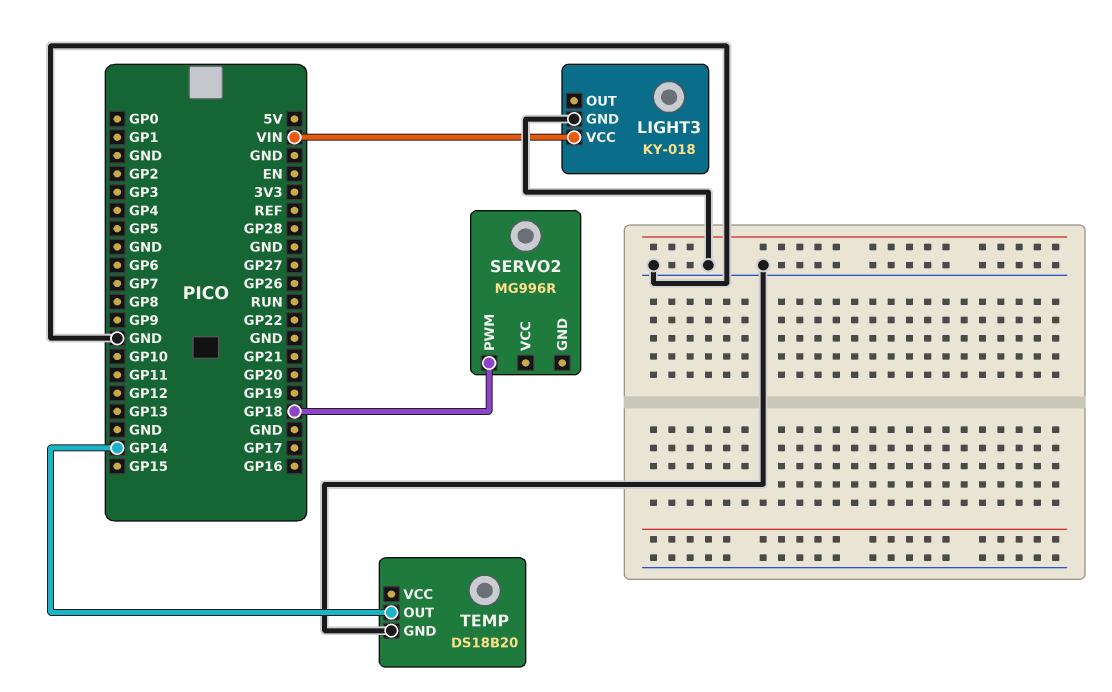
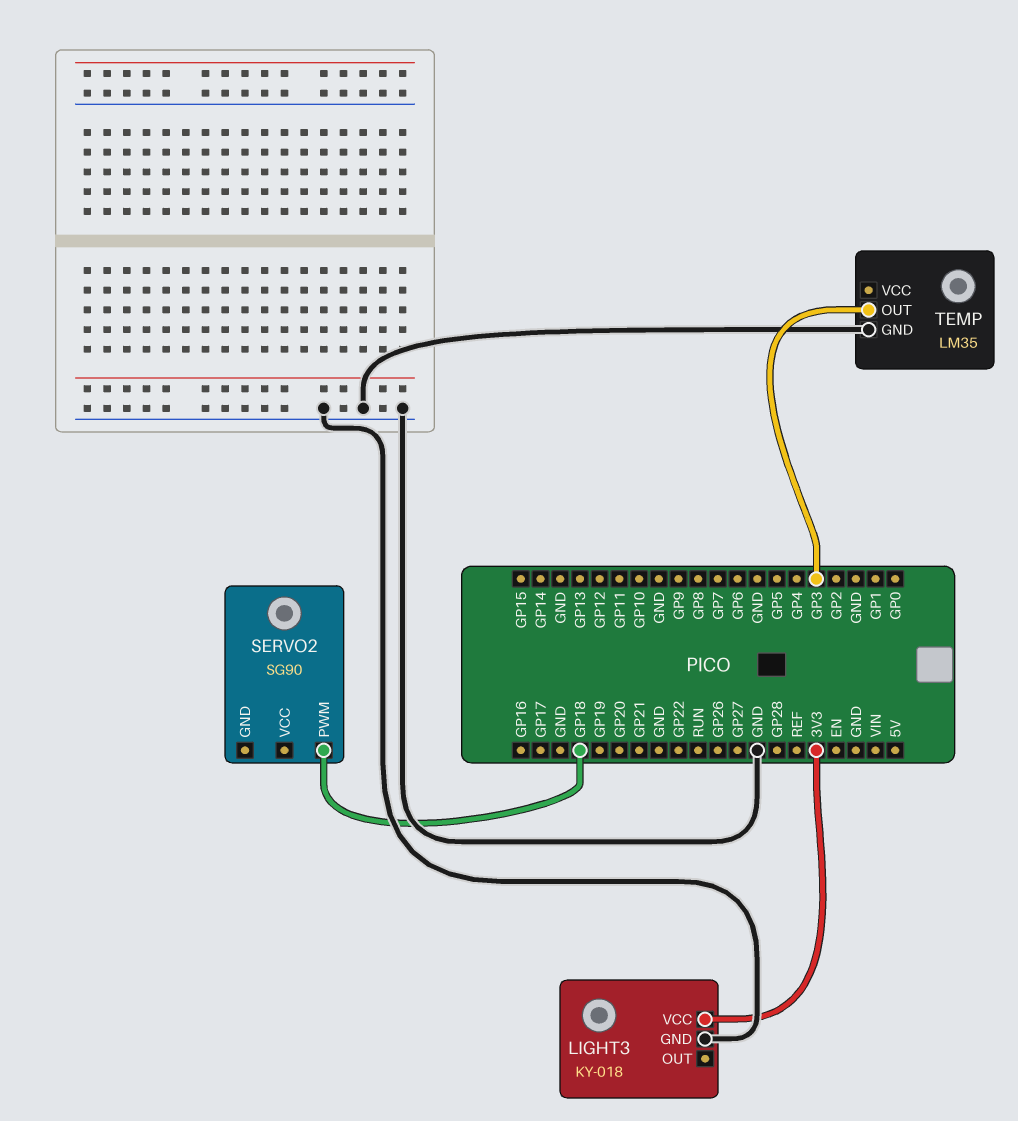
LIGHT3 pin VCC: VIN -> 3V3
SERVO2: MG996R -> SG90
TEMP: DS18B20 -> LM35
TEMP pin OUT: GP14 -> GP3

